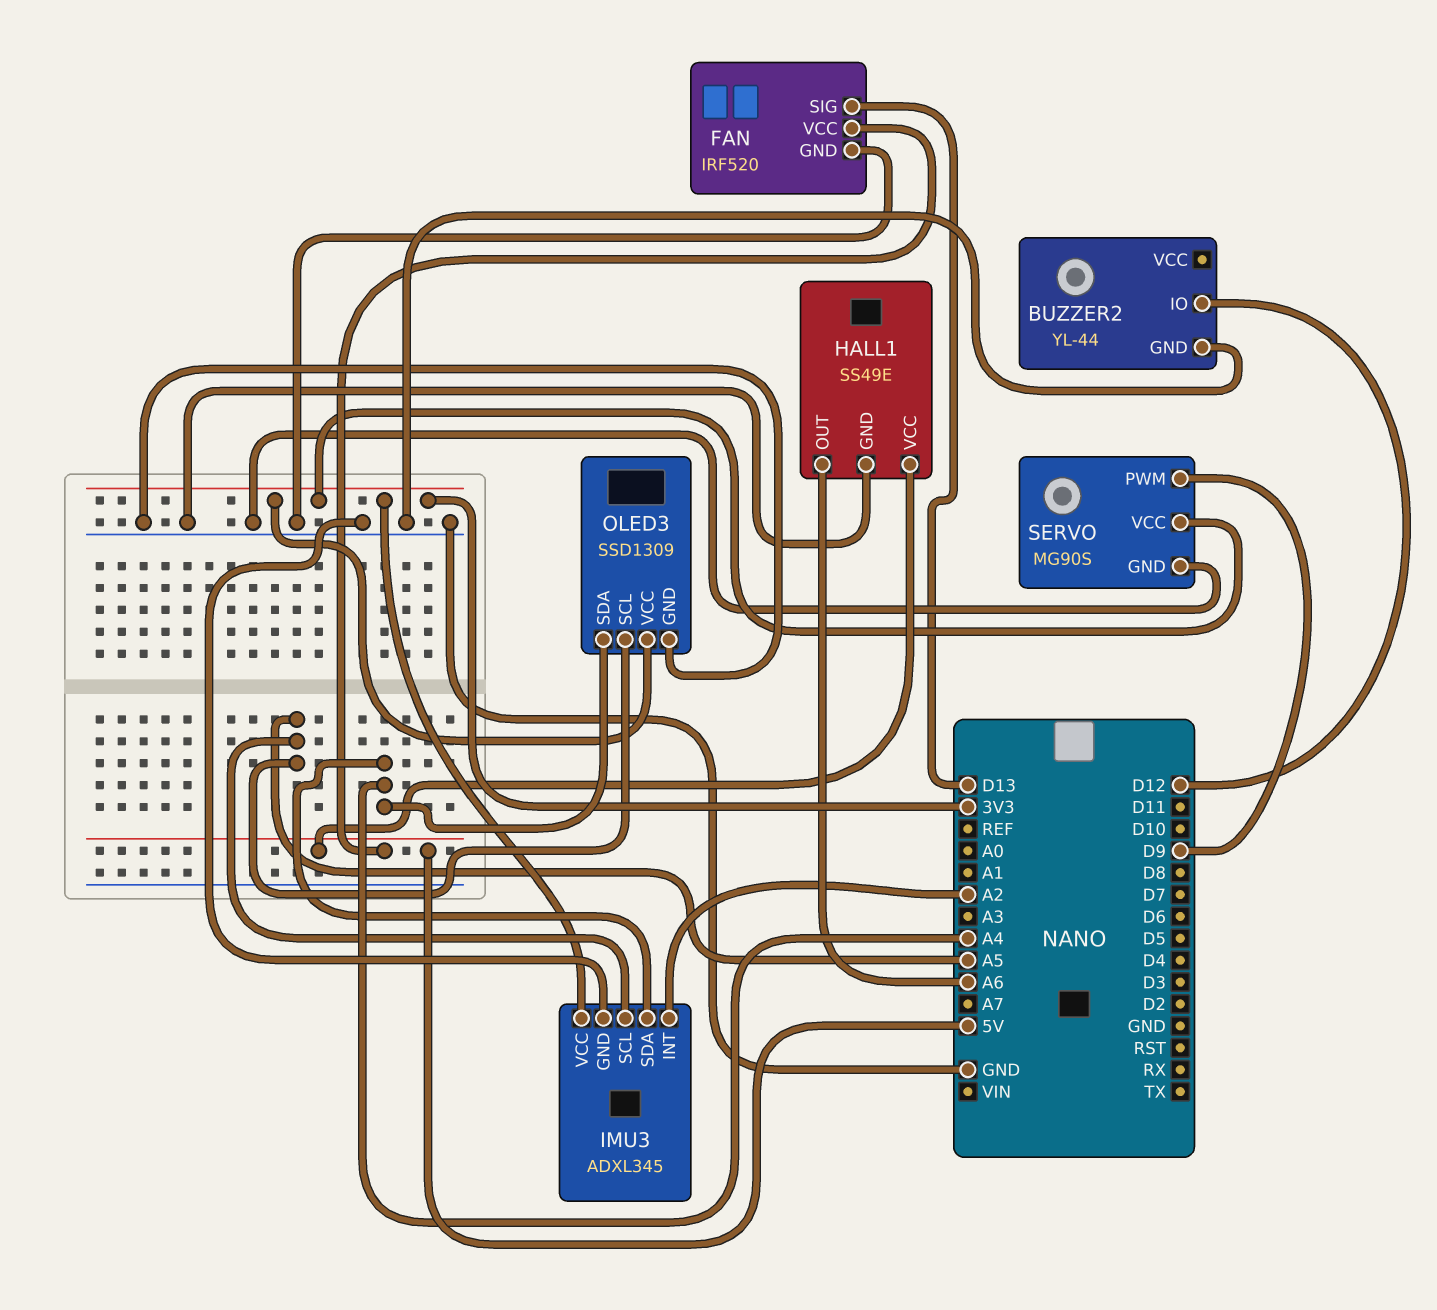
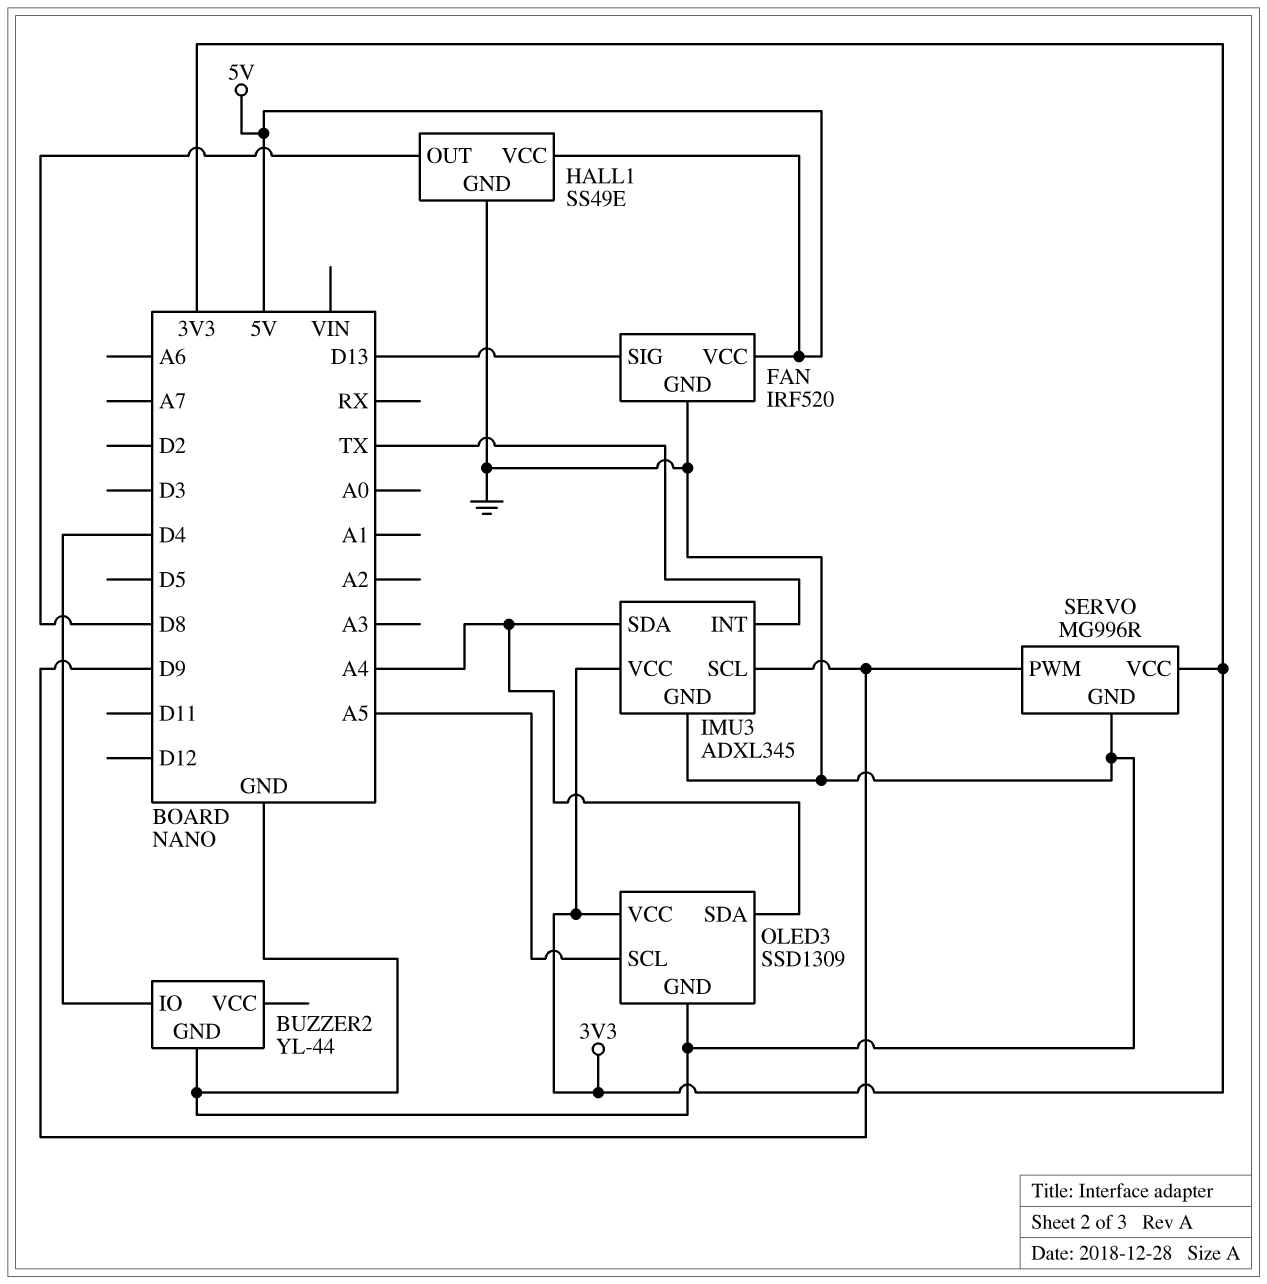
BUZZER2 pin IO: D12 -> D4
HALL1 pin OUT: A6 -> D8
IMU3 pin INT: A2 -> TX
IMU3 pin SCL: A5 -> D9
SERVO: MG90S -> MG996R

